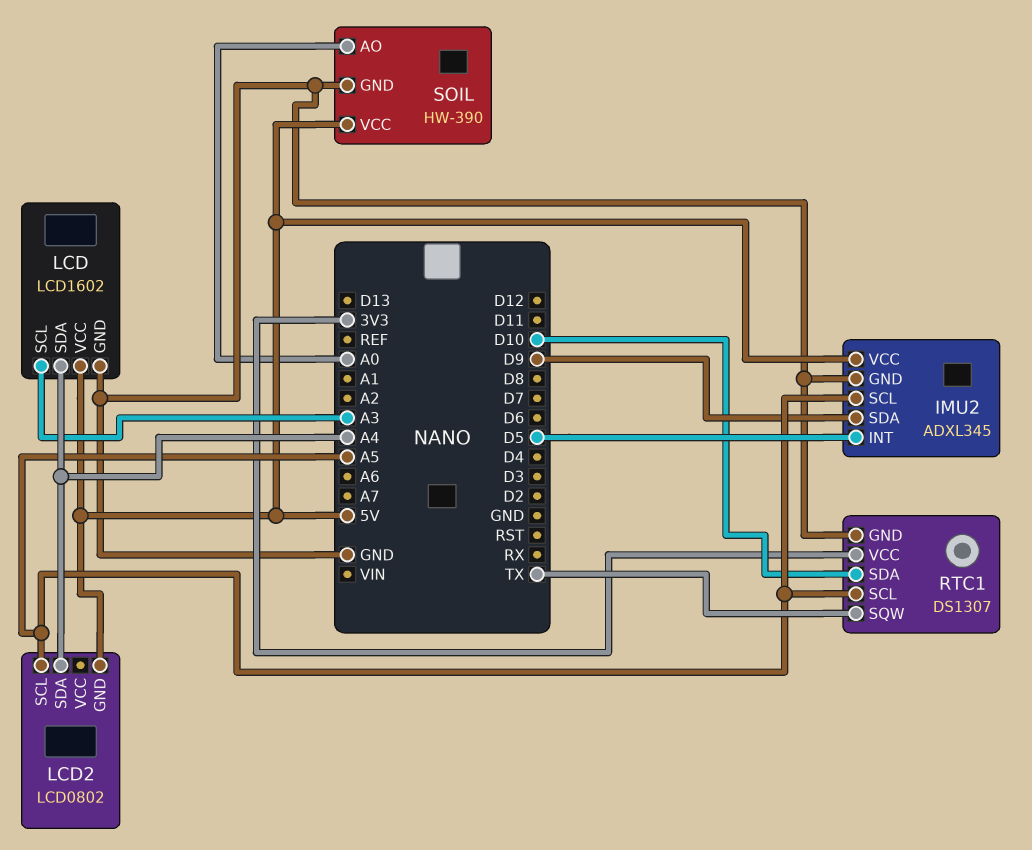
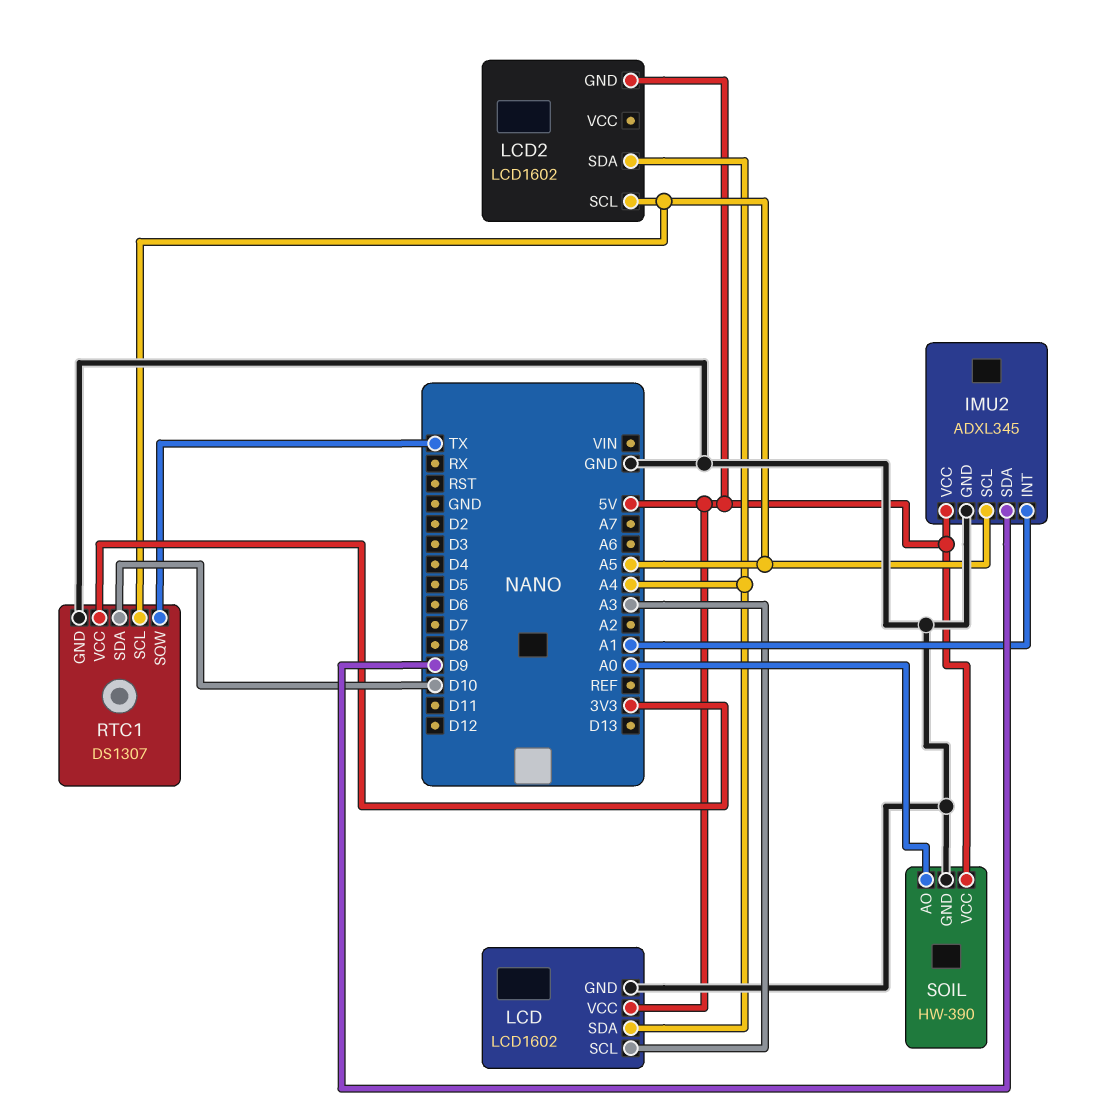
IMU2 pin INT: D5 -> A1
LCD2: LCD0802 -> LCD1602

